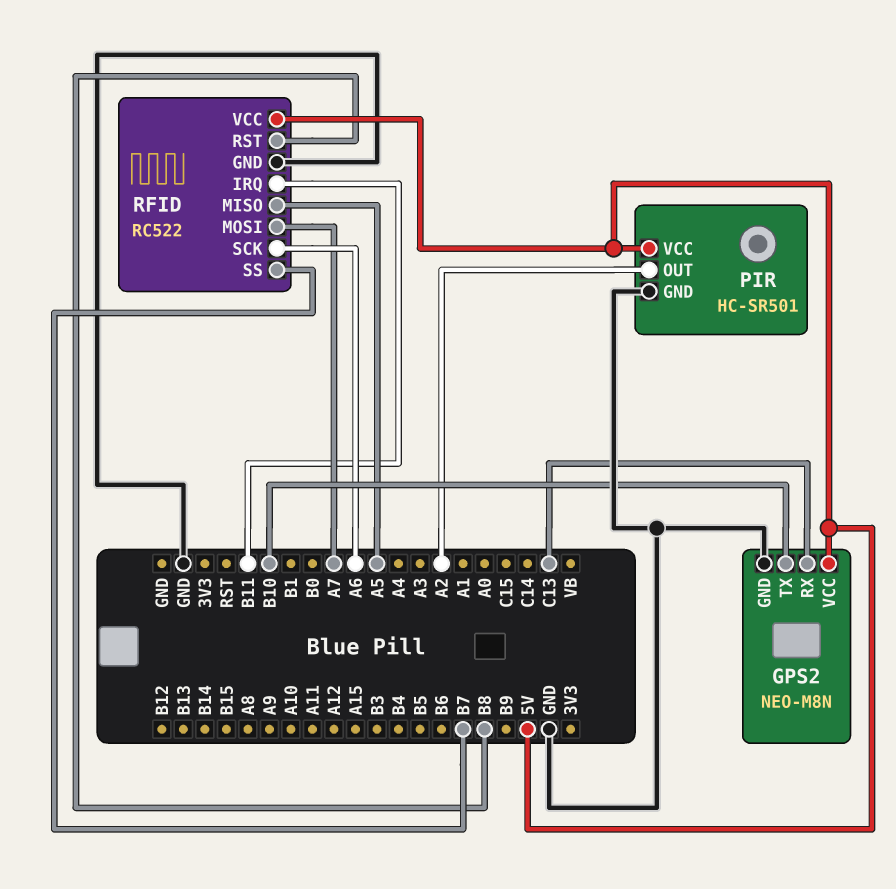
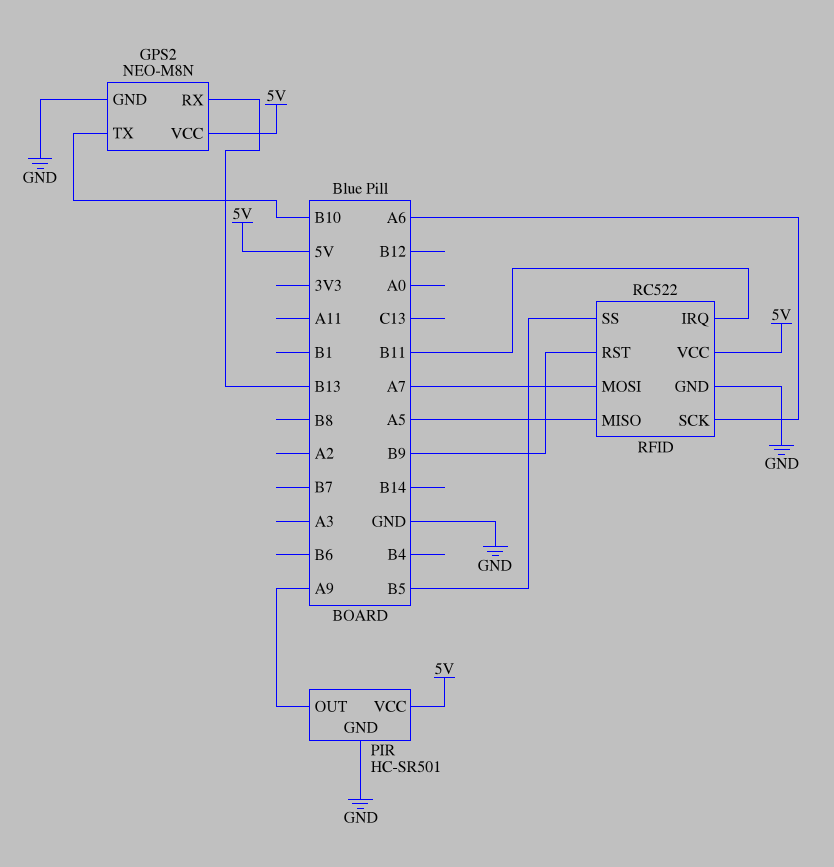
GPS2 pin RX: C13 -> B13
PIR pin OUT: A2 -> A9
RFID pin RST: B8 -> B9
RFID pin SS: B7 -> B5

